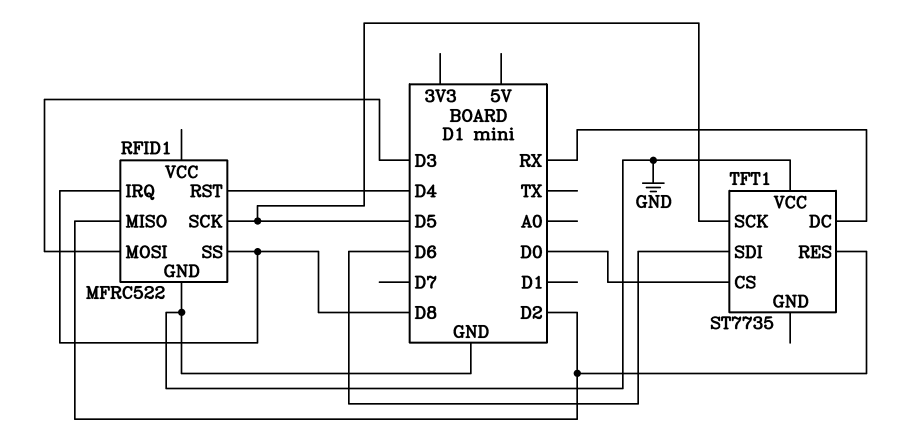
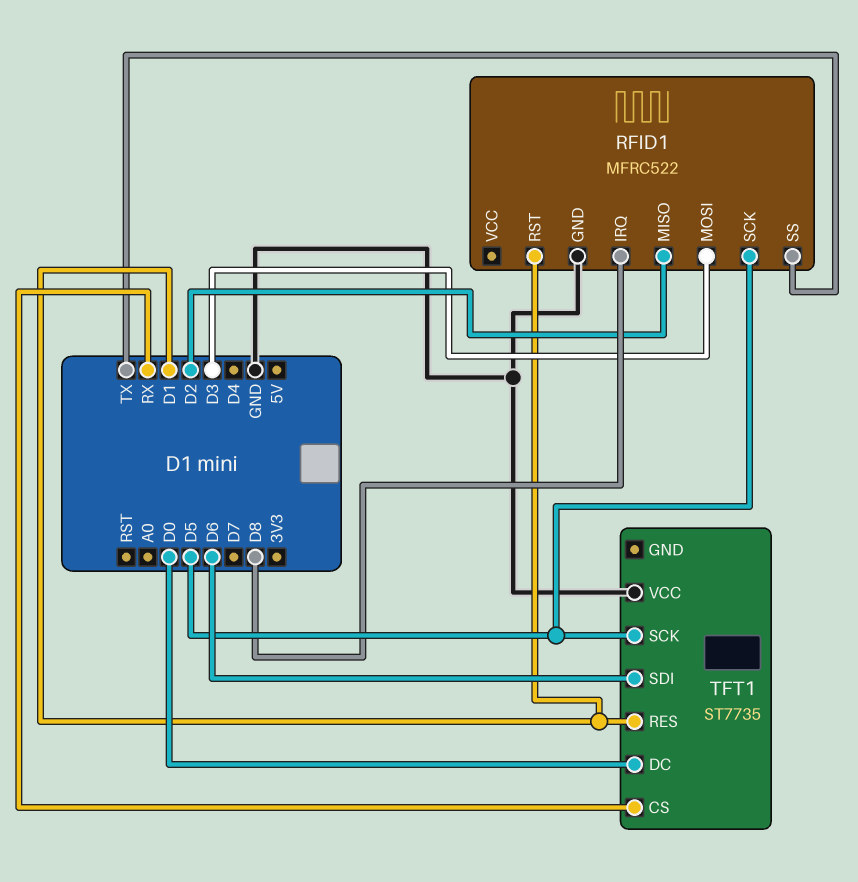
RFID1 pin RST: D4 -> D1
RFID1 pin SS: D8 -> TX
TFT1 pin CS: D0 -> RX
TFT1 pin DC: RX -> D0
TFT1 pin RES: D2 -> D1

